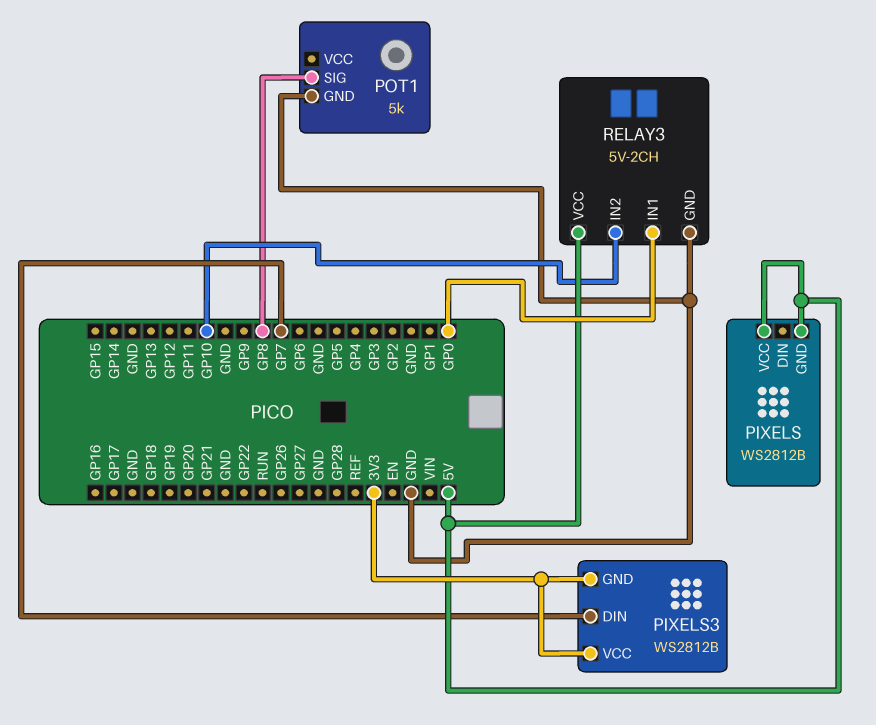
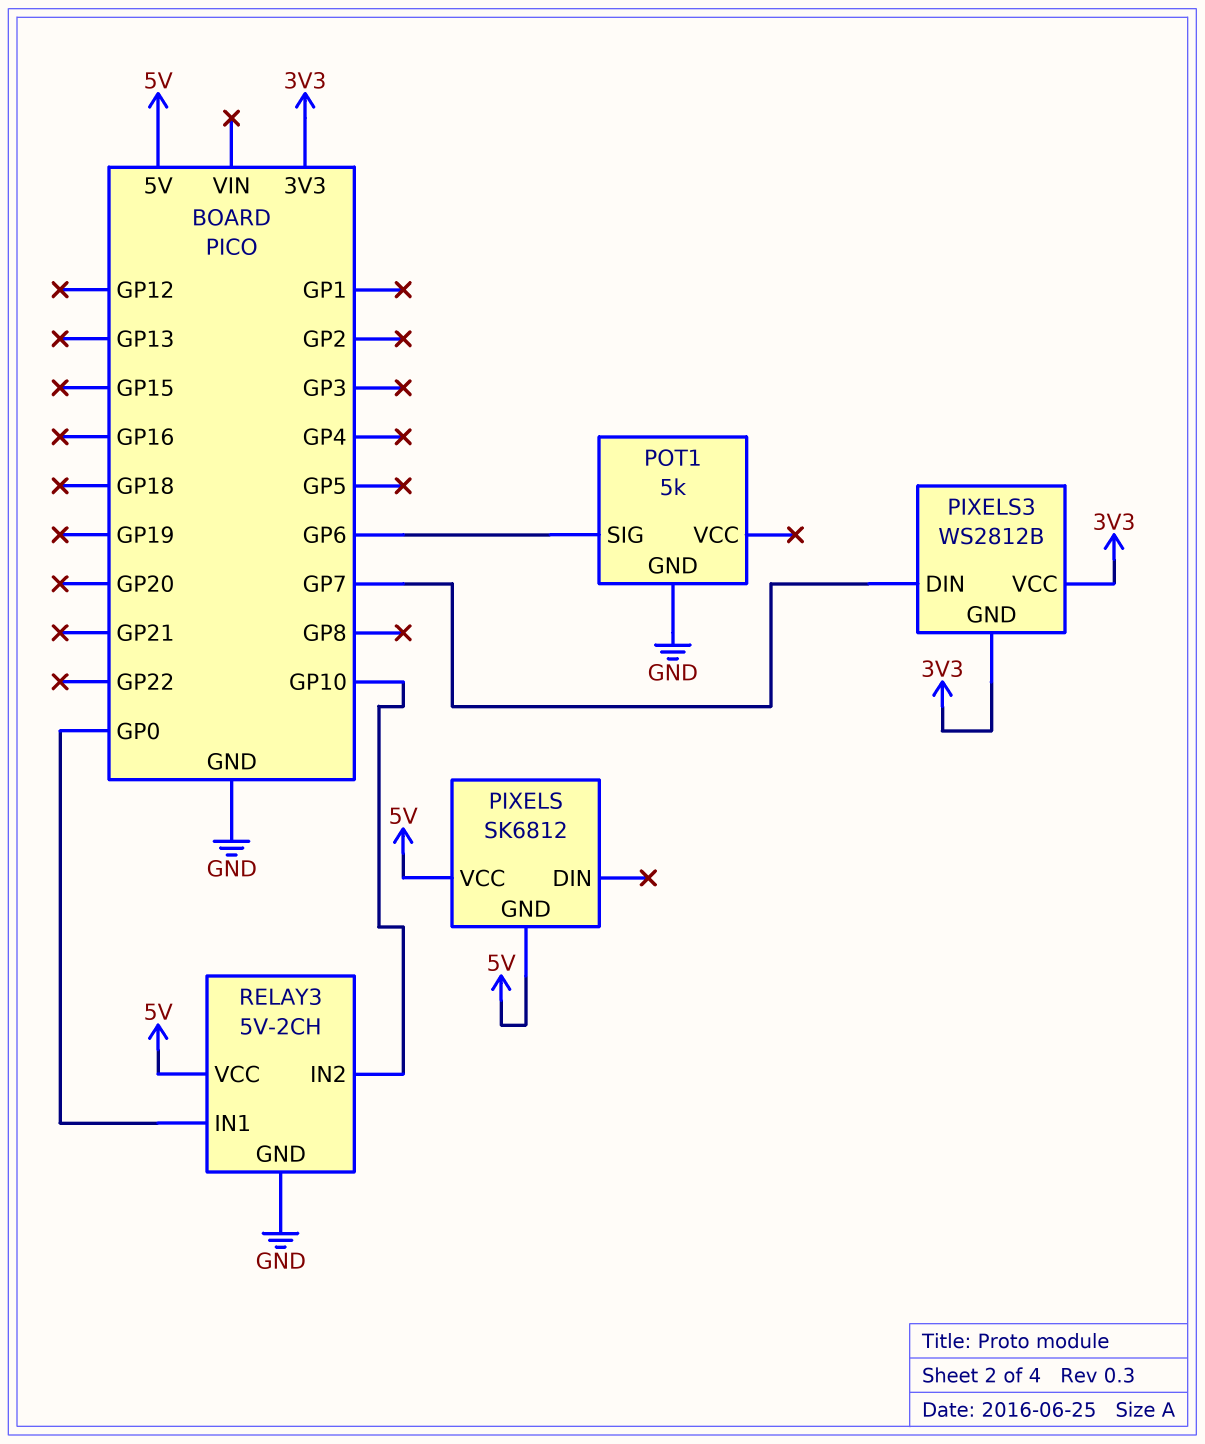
PIXELS: WS2812B -> SK6812
POT1 pin SIG: GP8 -> GP6

